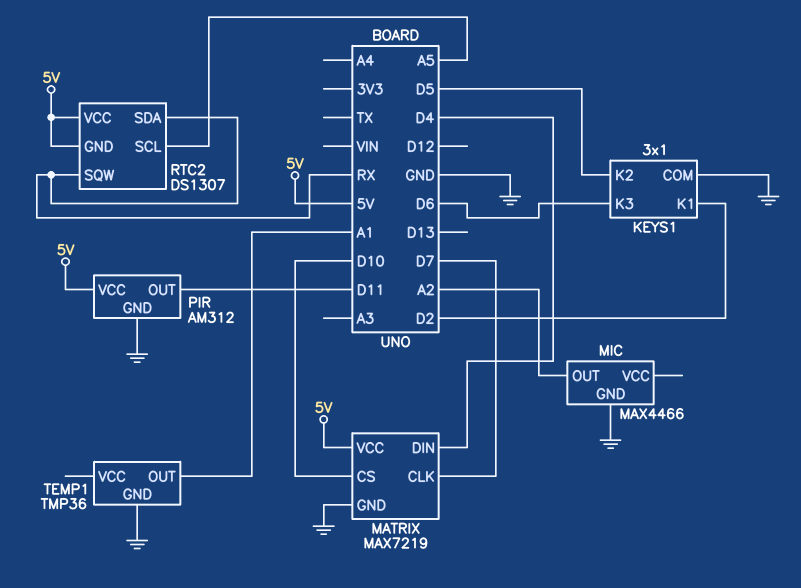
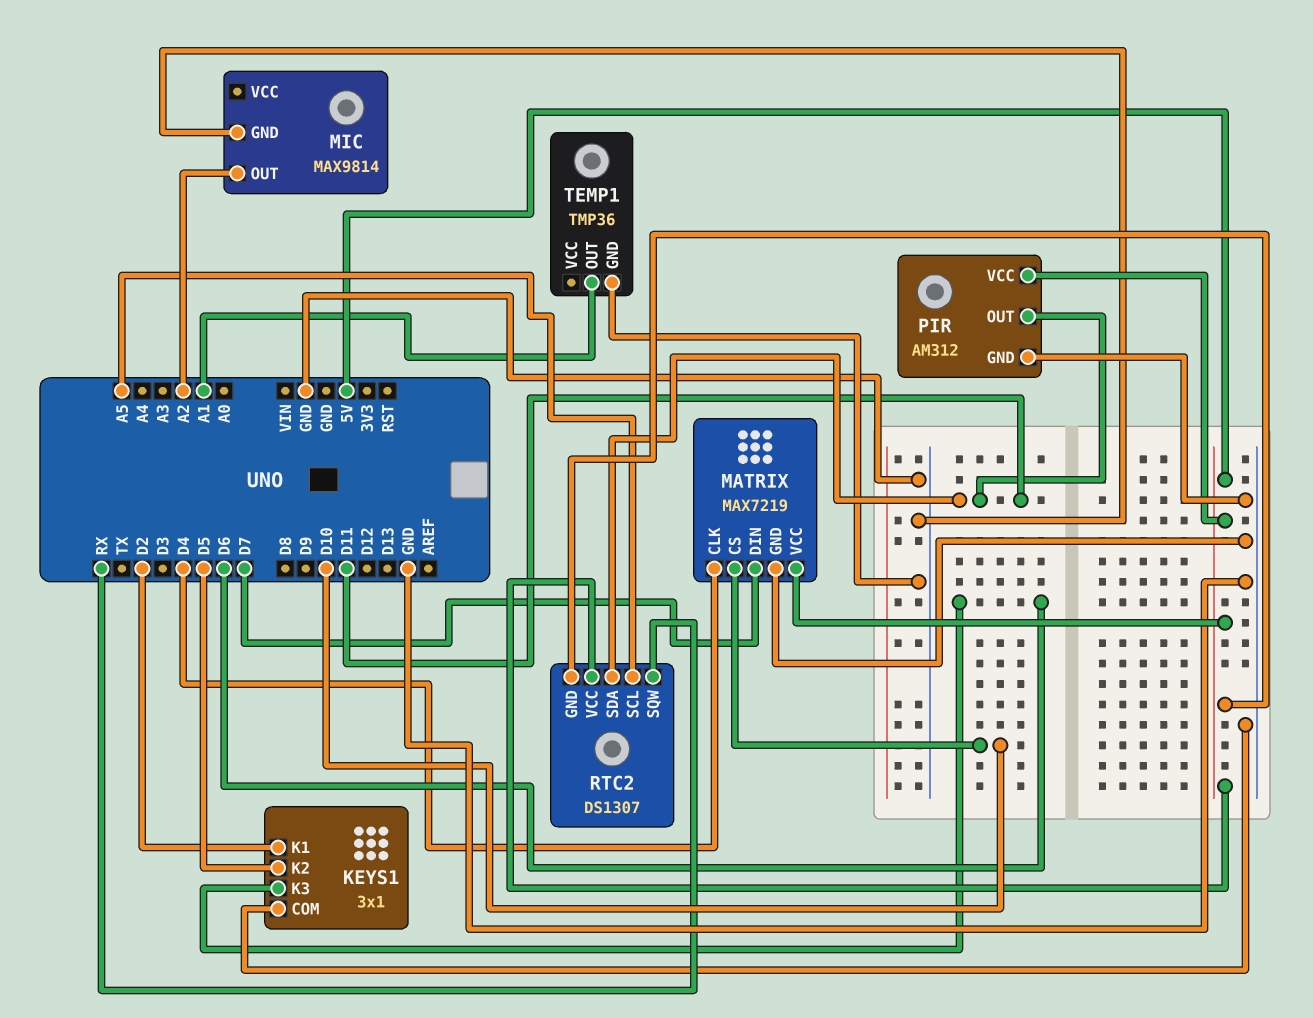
MATRIX pin CLK: D7 -> D4
MATRIX pin DIN: D4 -> D7
MIC: MAX4466 -> MAX9814
RTC2 pin SDA: RX -> D11

